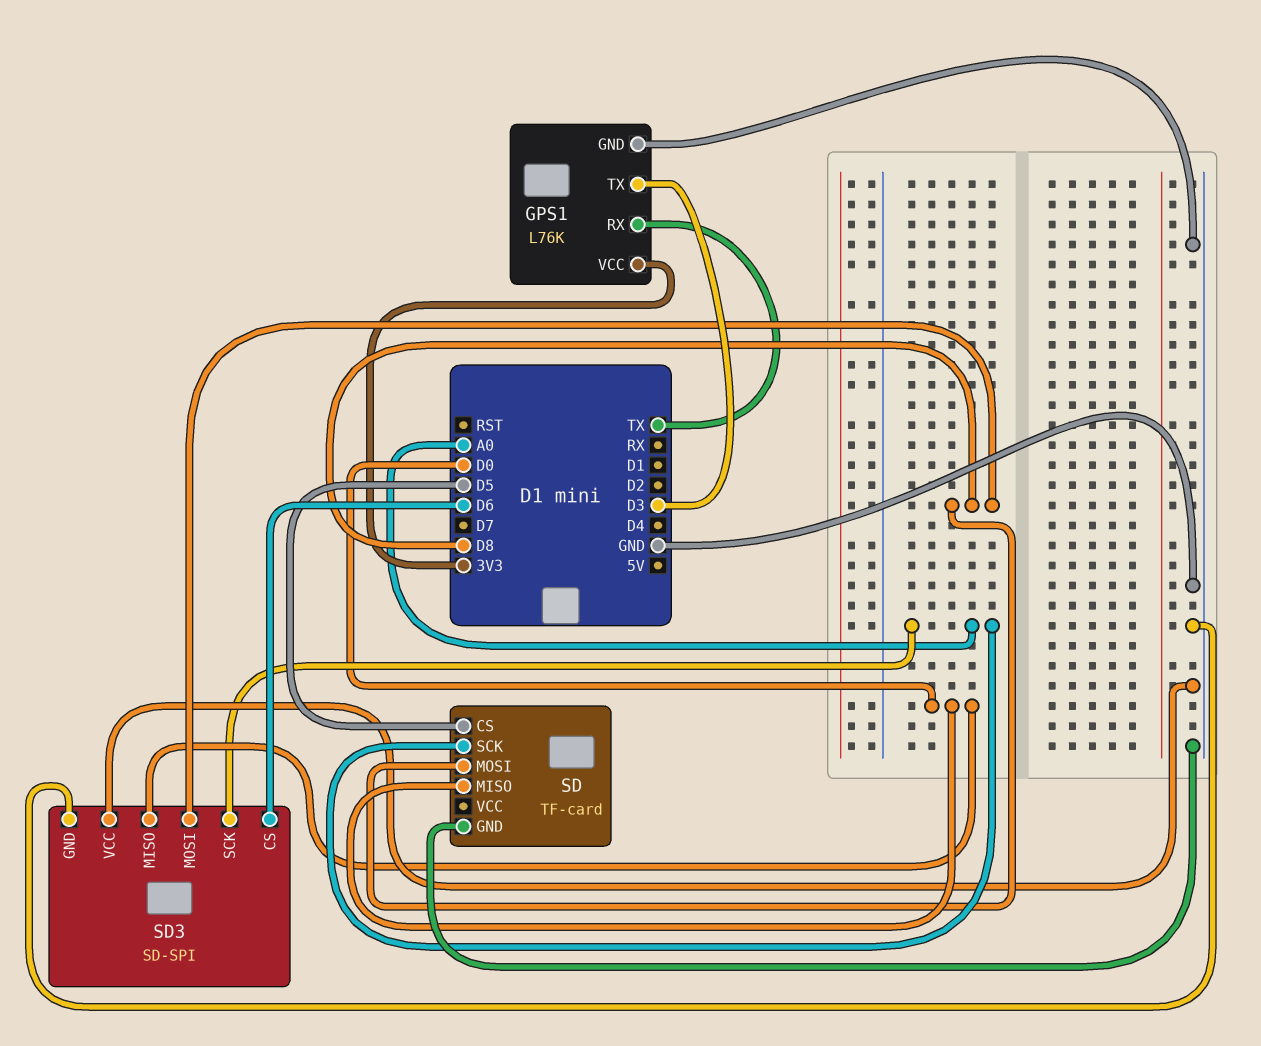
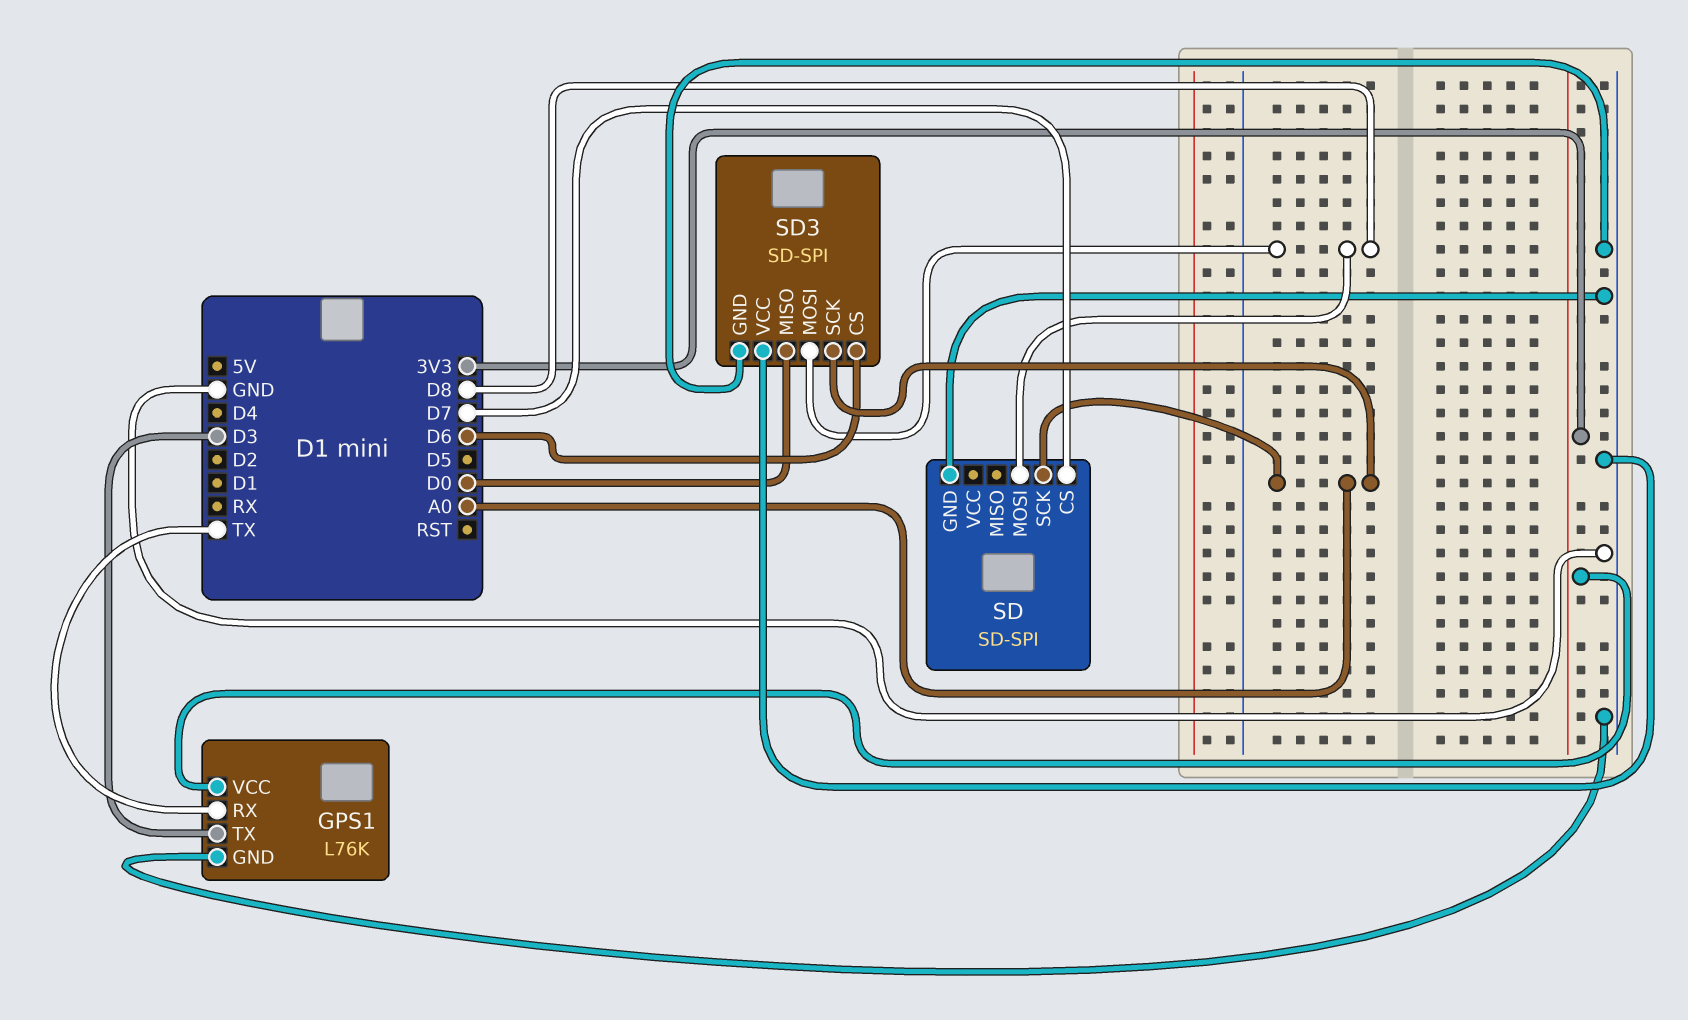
SD: TF-card -> SD-SPI
SD pin CS: D5 -> D7
SD pin MISO: D0 -> none

